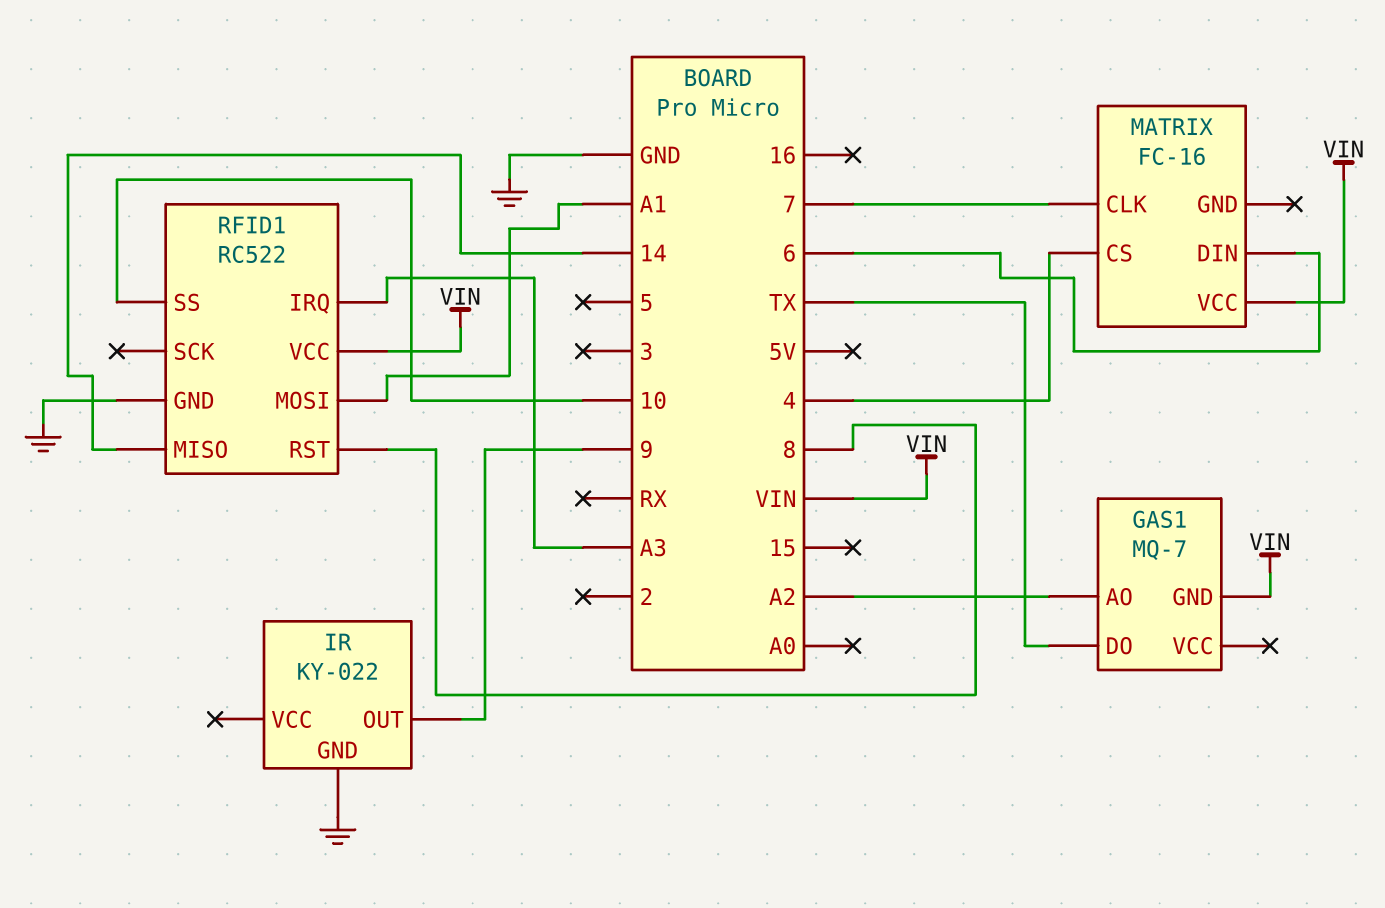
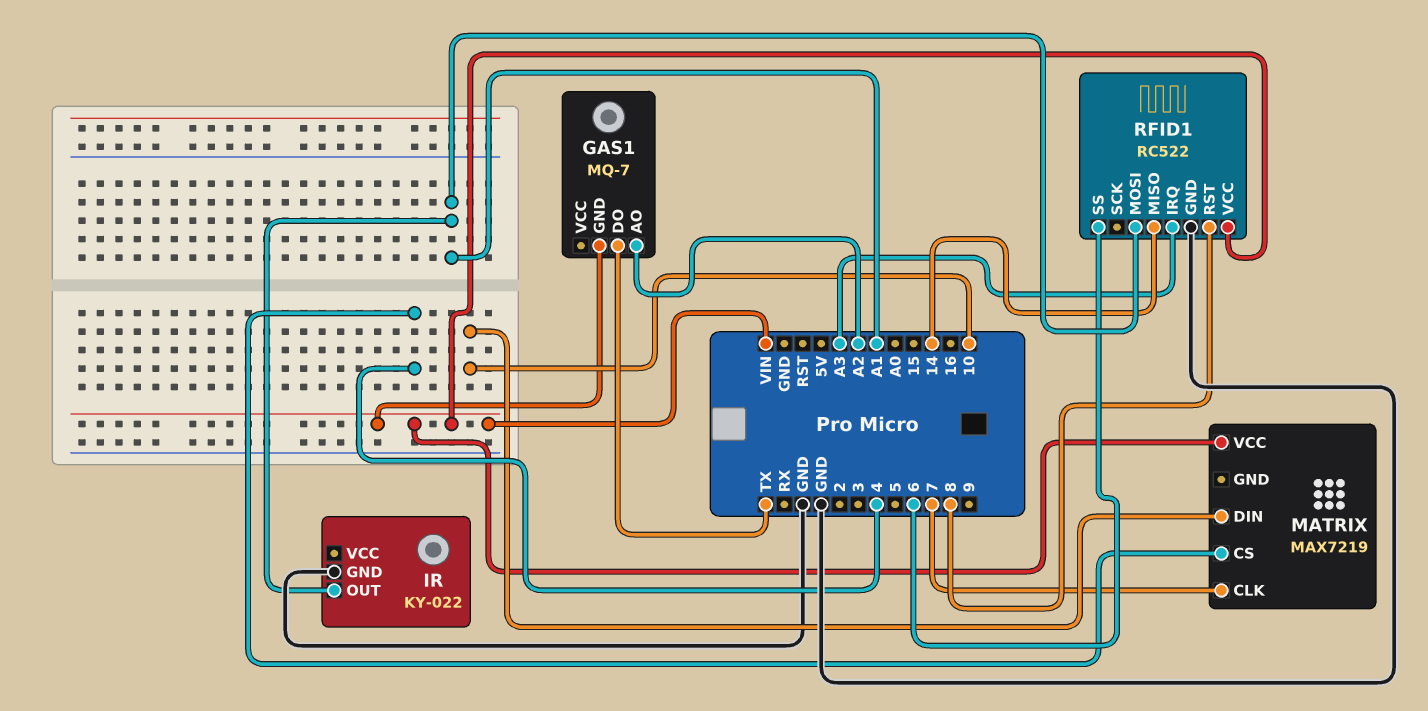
IR pin OUT: 9 -> A1
MATRIX: FC-16 -> MAX7219
MATRIX pin DIN: 6 -> 10
RFID1 pin SS: 10 -> 6

